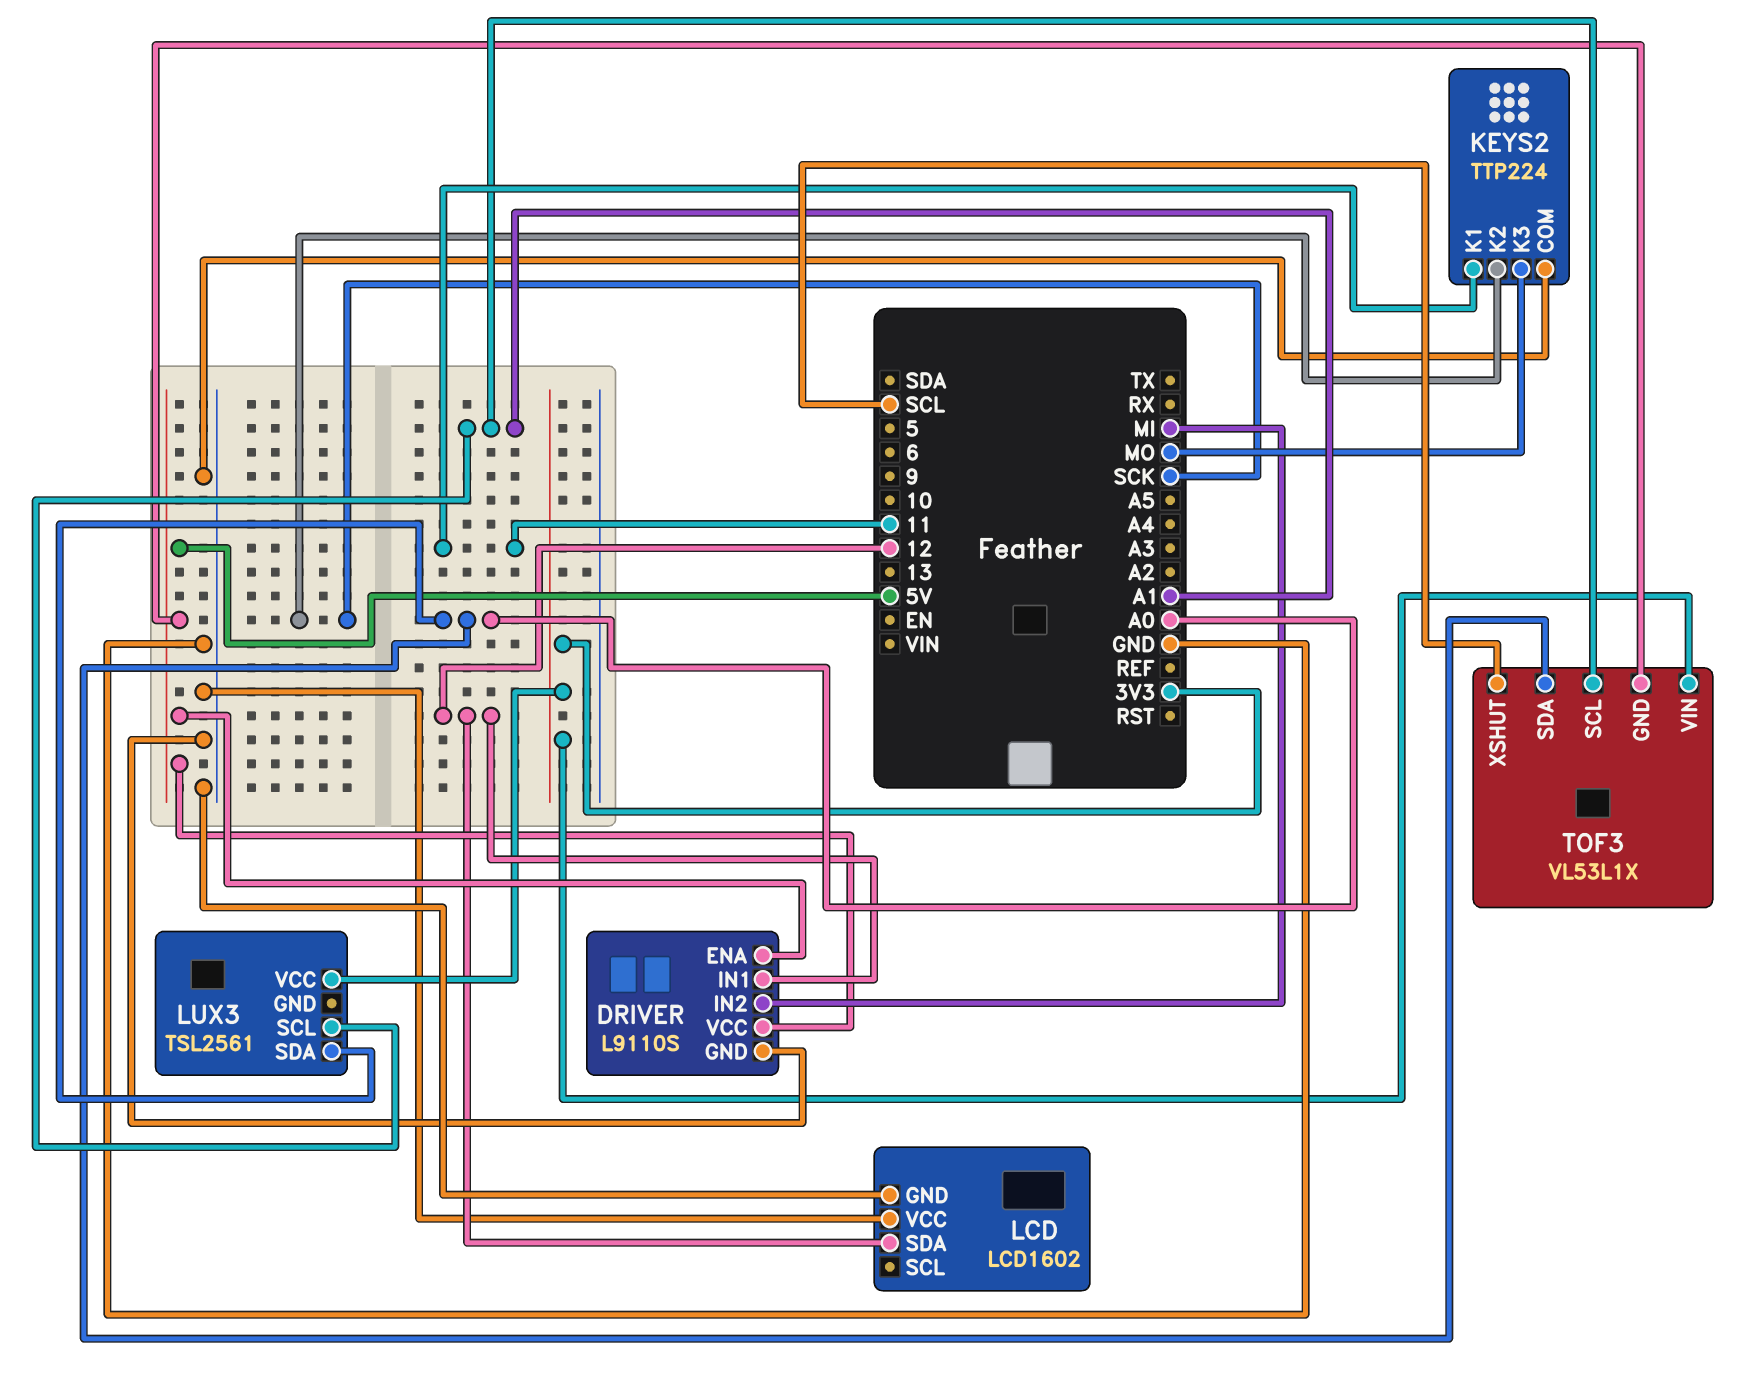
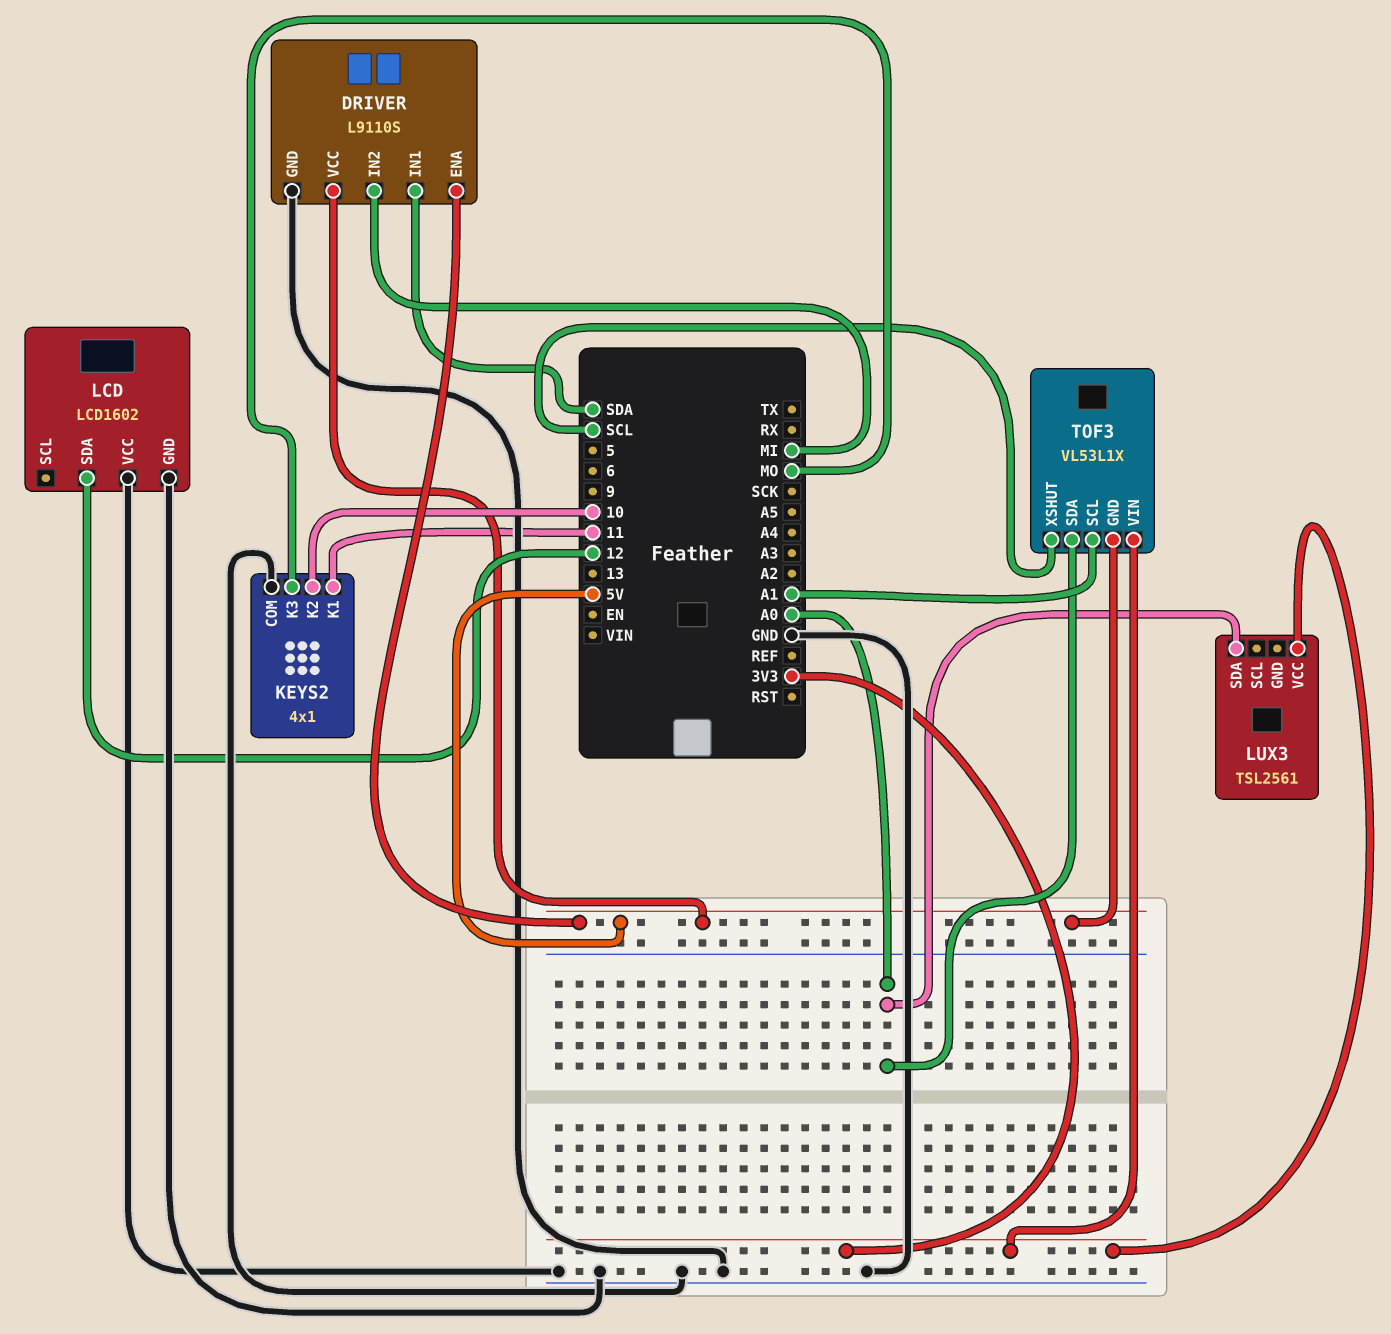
DRIVER pin IN1: 12 -> SDA
KEYS2: TTP224 -> 4x1
KEYS2 pin K2: SCK -> 10
LUX3 pin SCL: A1 -> none

